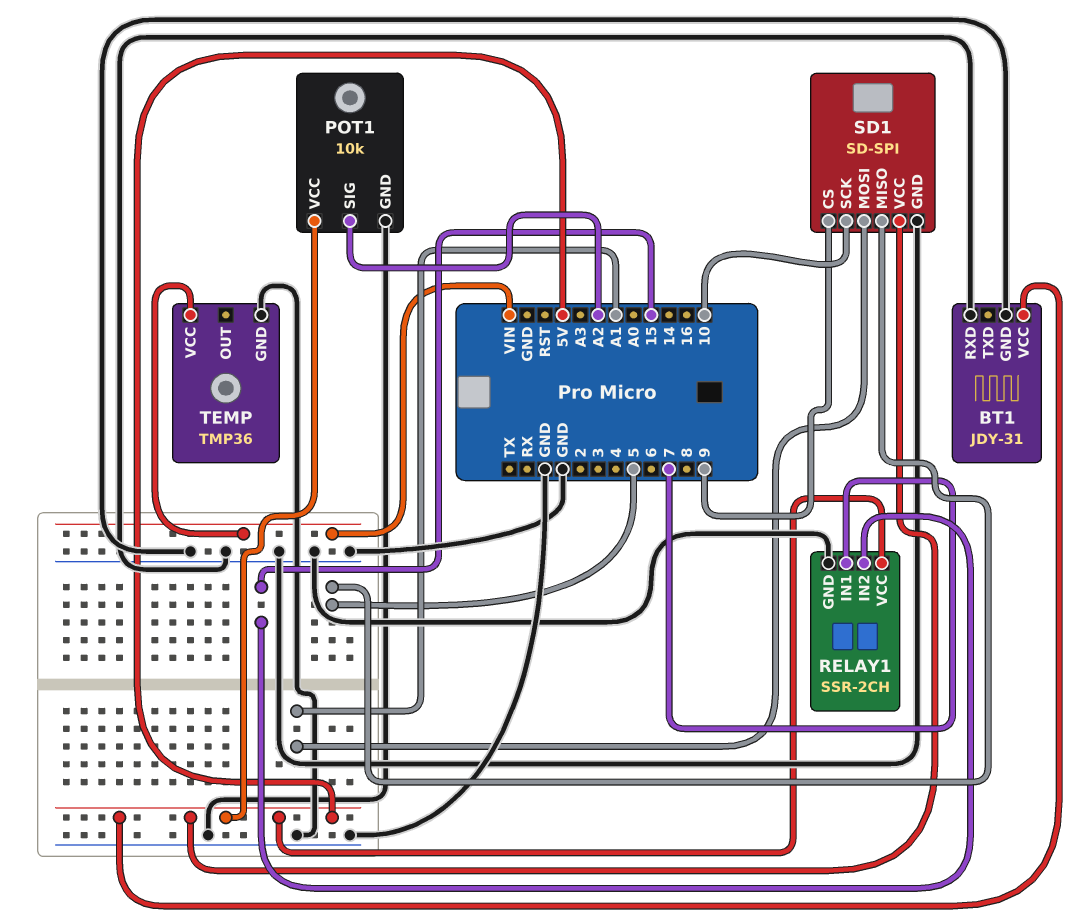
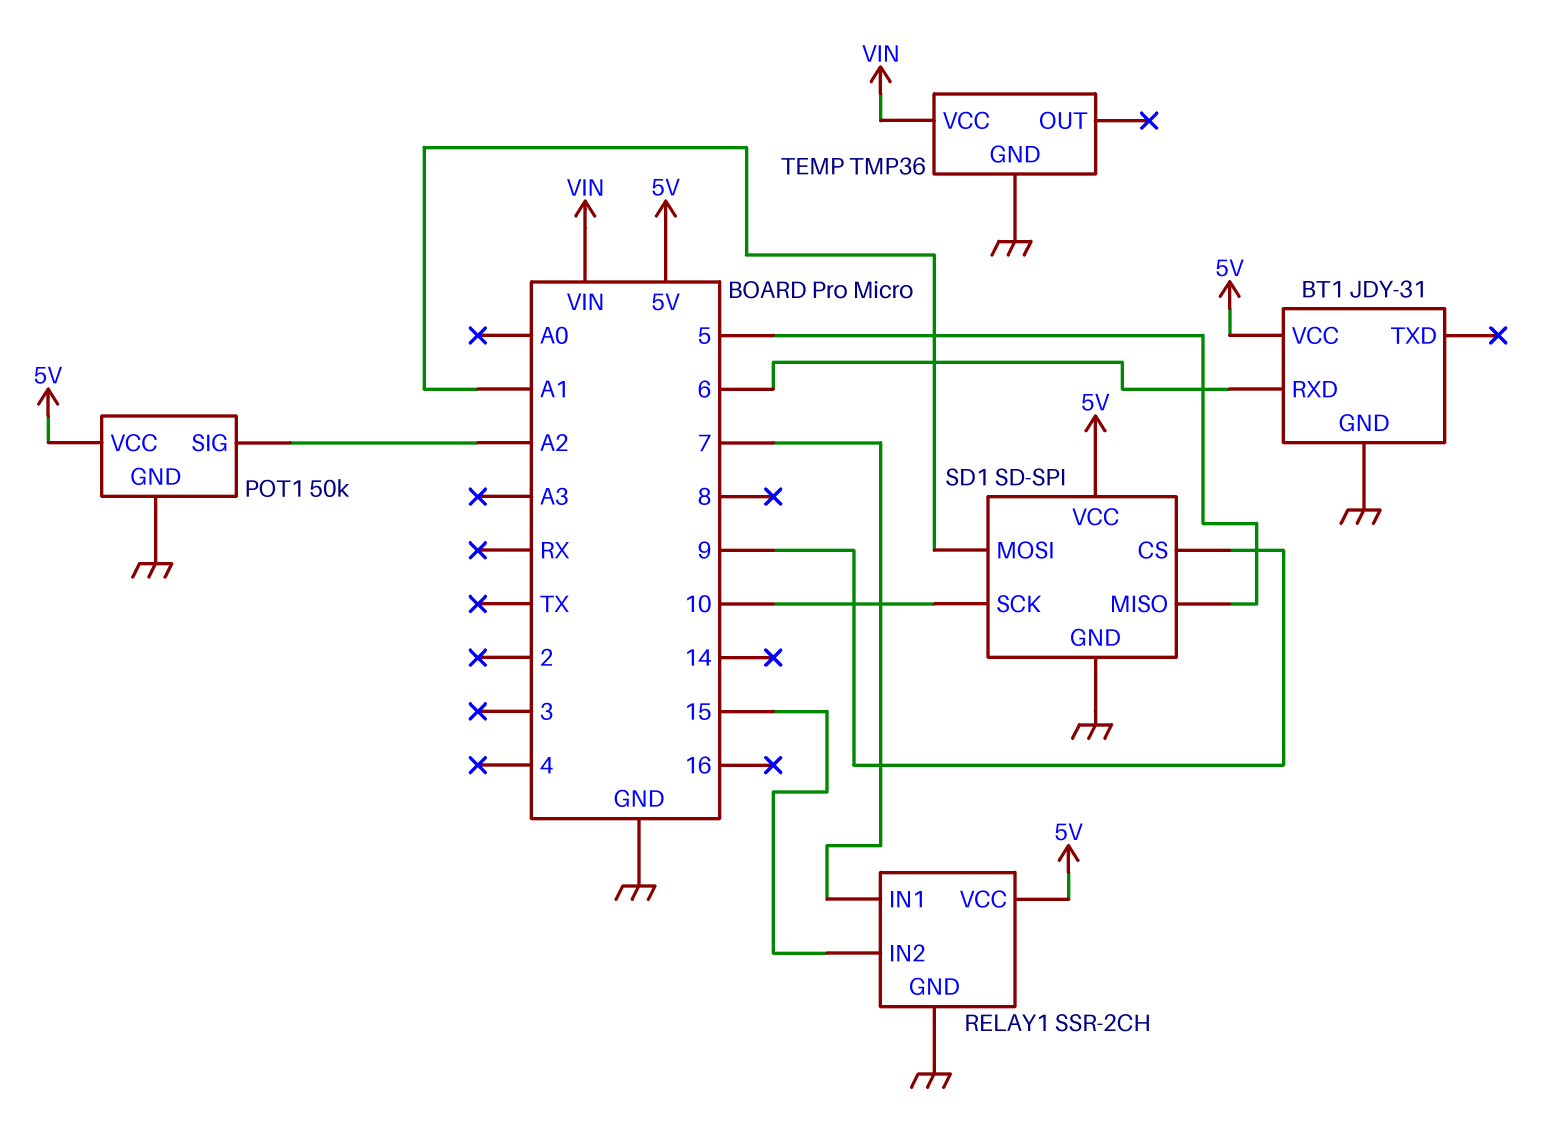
BT1 pin RXD: GND -> 6
POT1: 10k -> 50k

